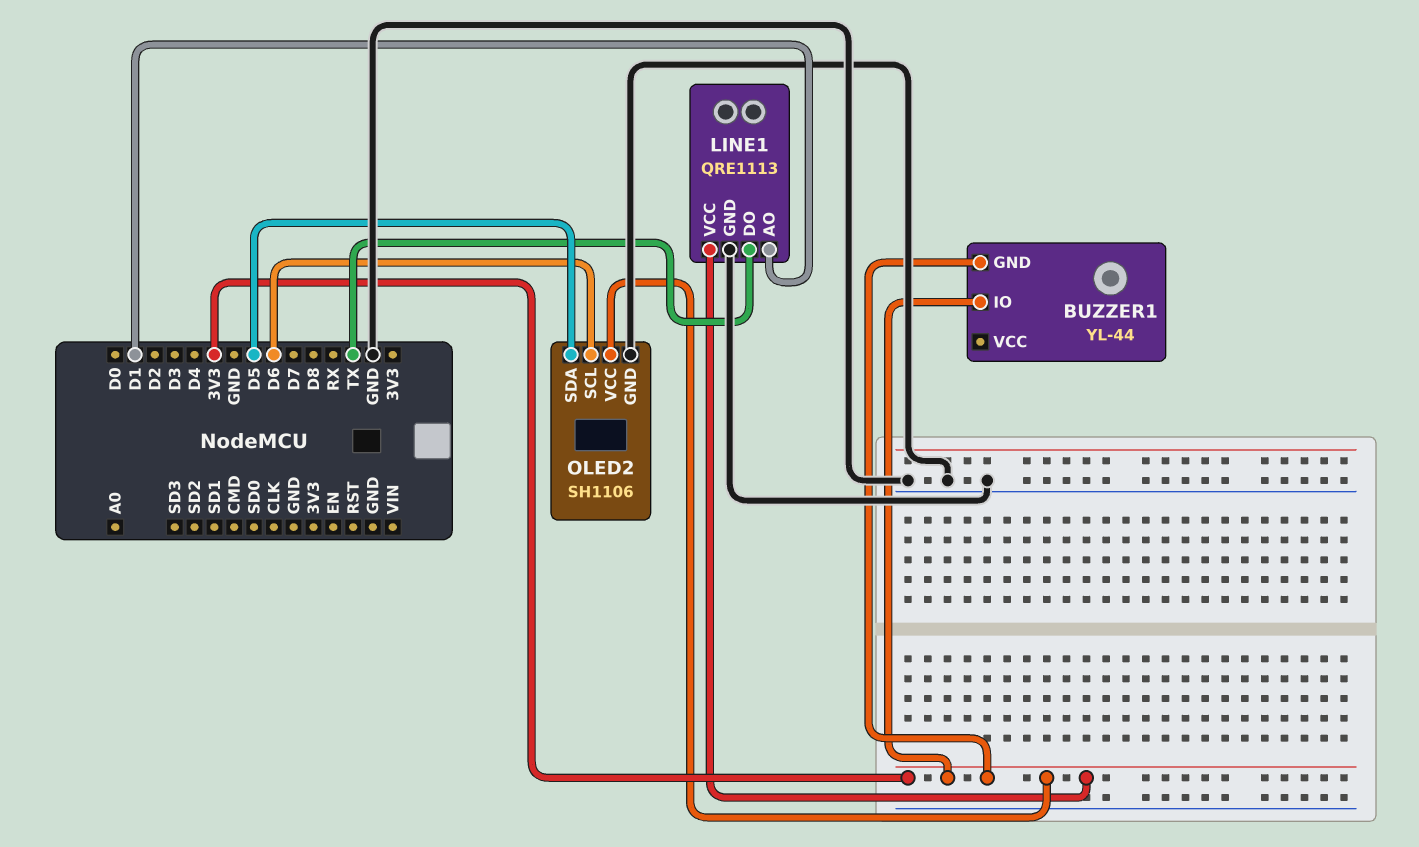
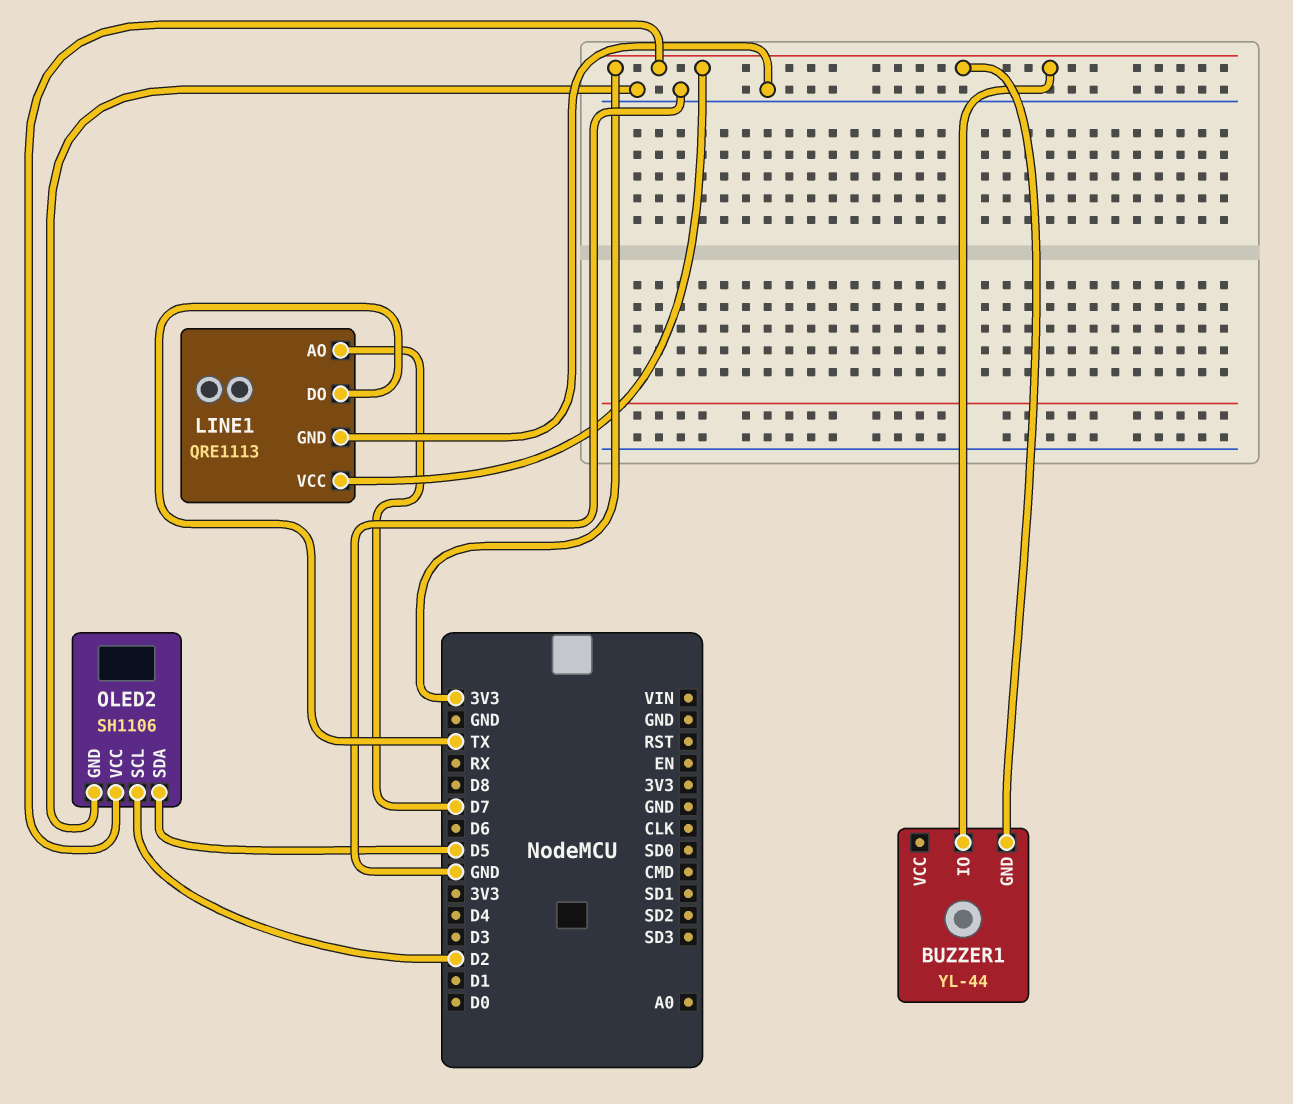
LINE1 pin AO: D1 -> D7
OLED2 pin SCL: D6 -> D2

